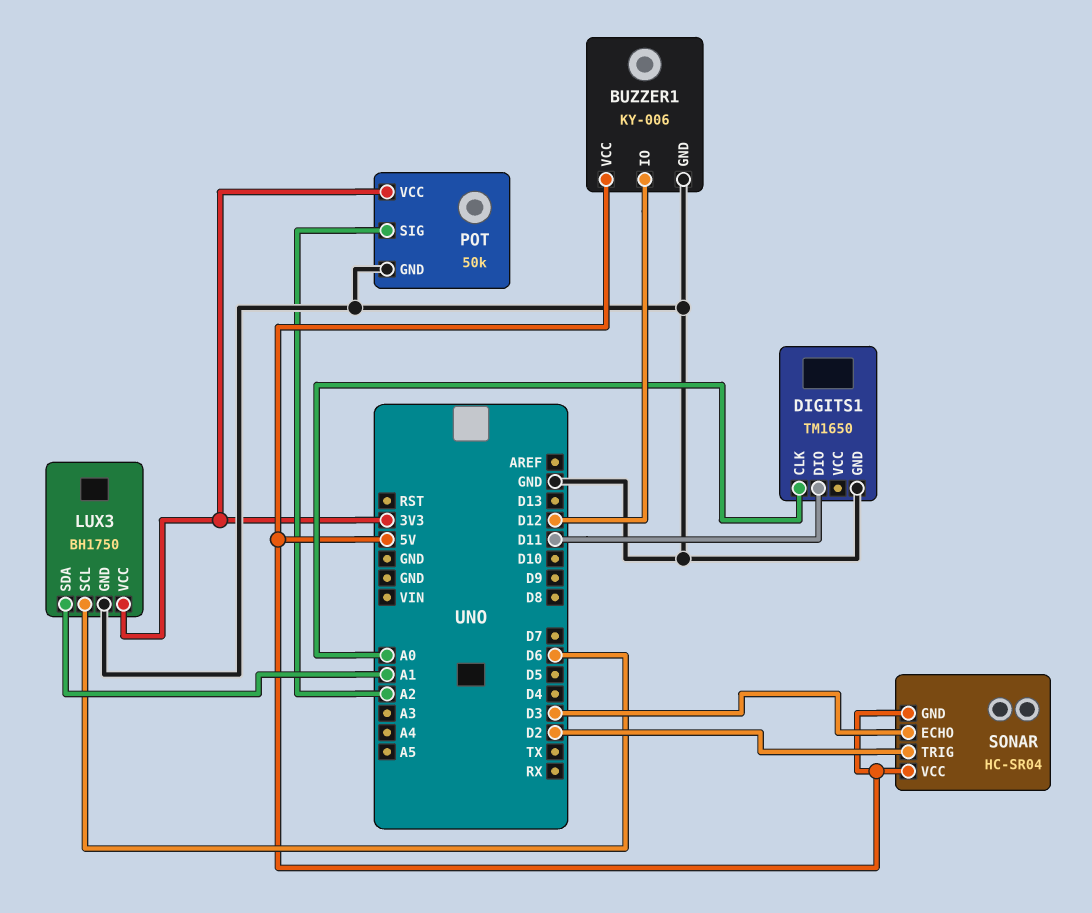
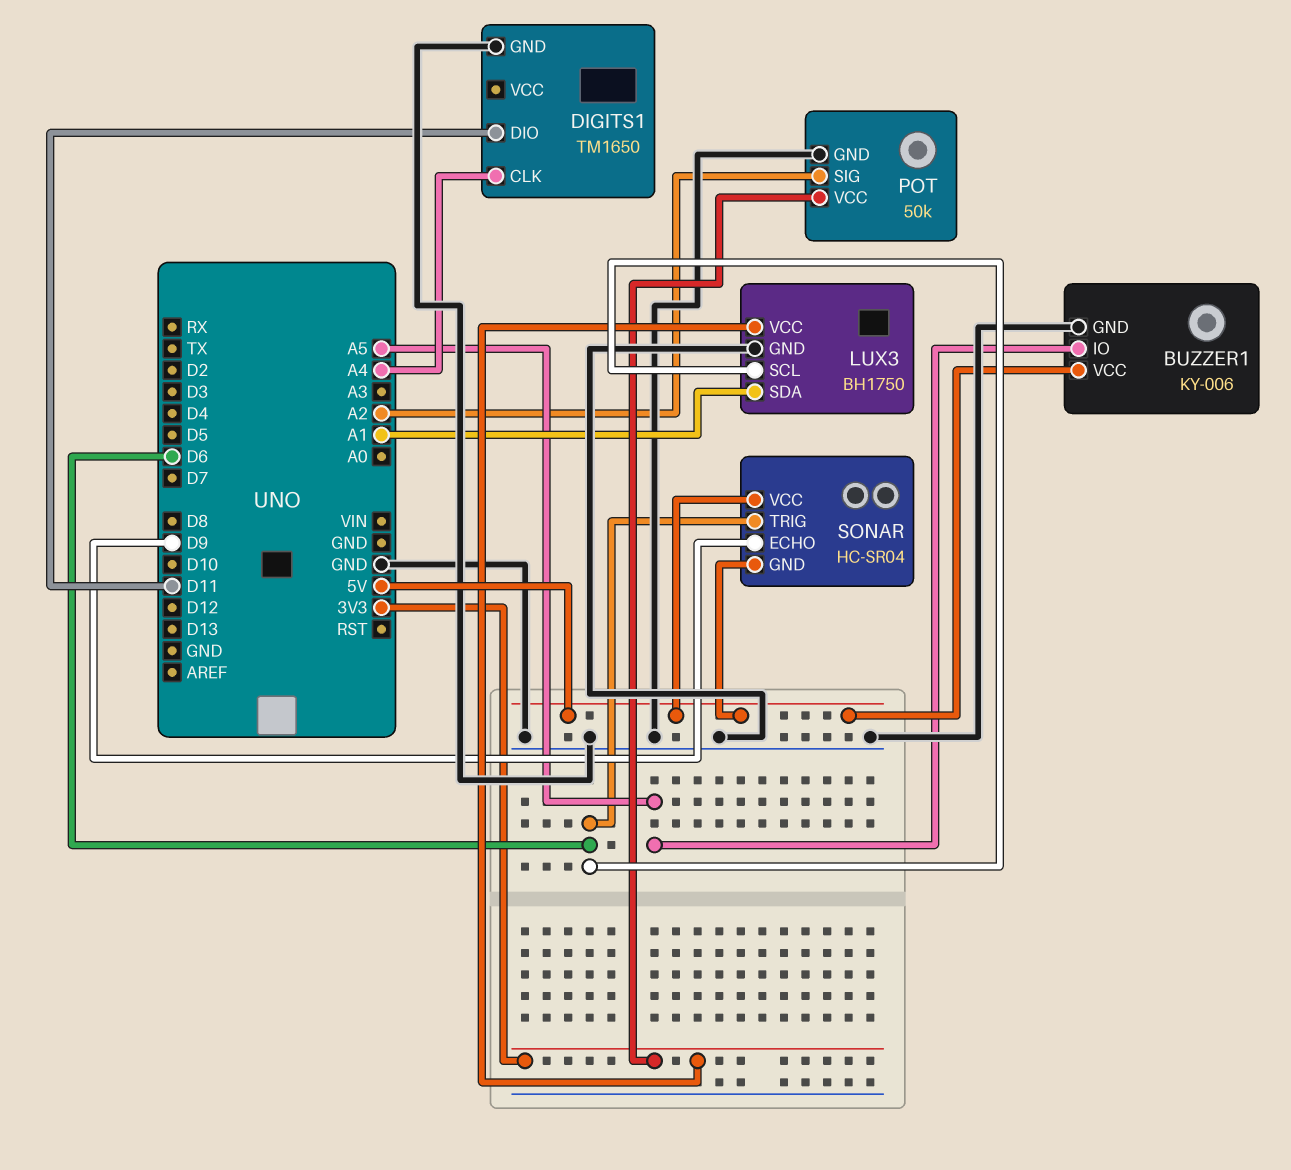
BUZZER1 pin IO: D12 -> A5
DIGITS1 pin CLK: A0 -> A4
SONAR pin ECHO: D3 -> D9
SONAR pin TRIG: D2 -> D6

